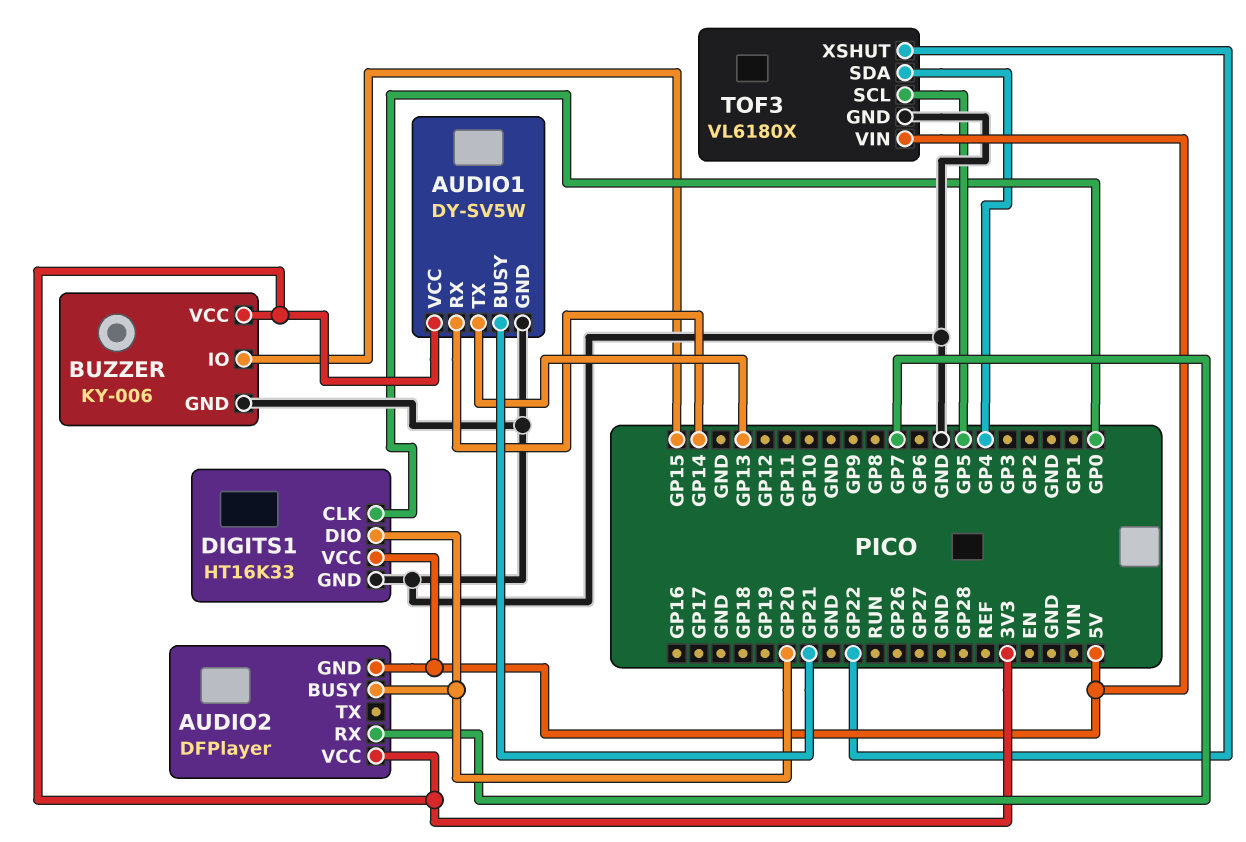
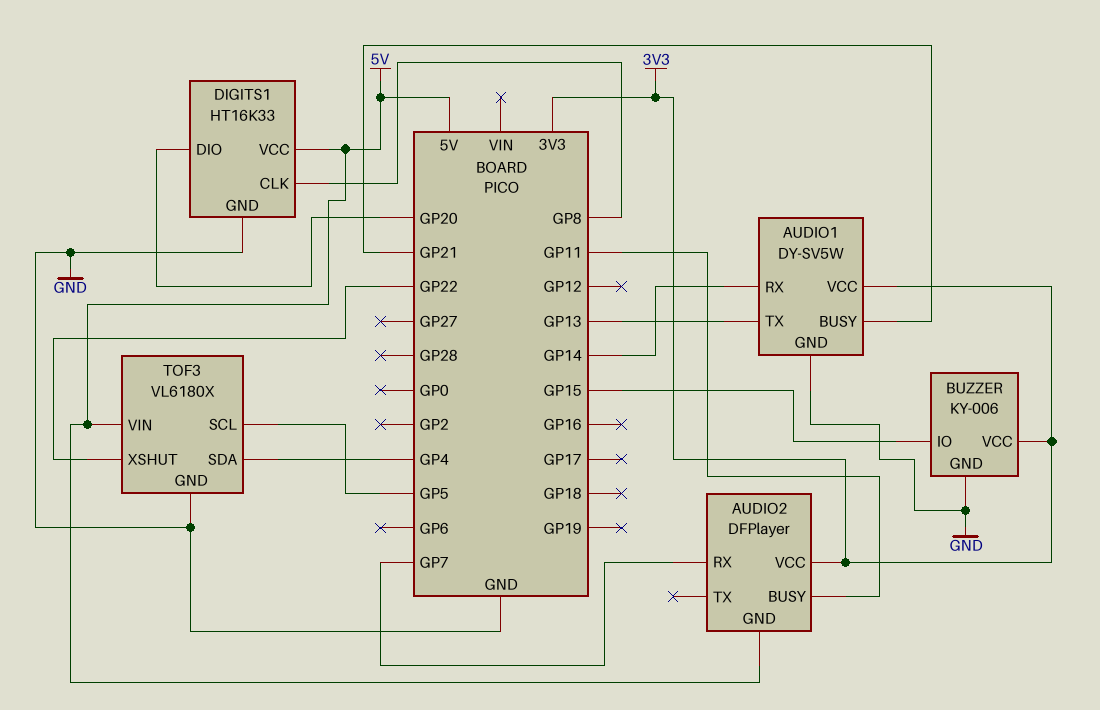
AUDIO2 pin BUSY: GP20 -> GP11
DIGITS1 pin CLK: GP0 -> GP8

